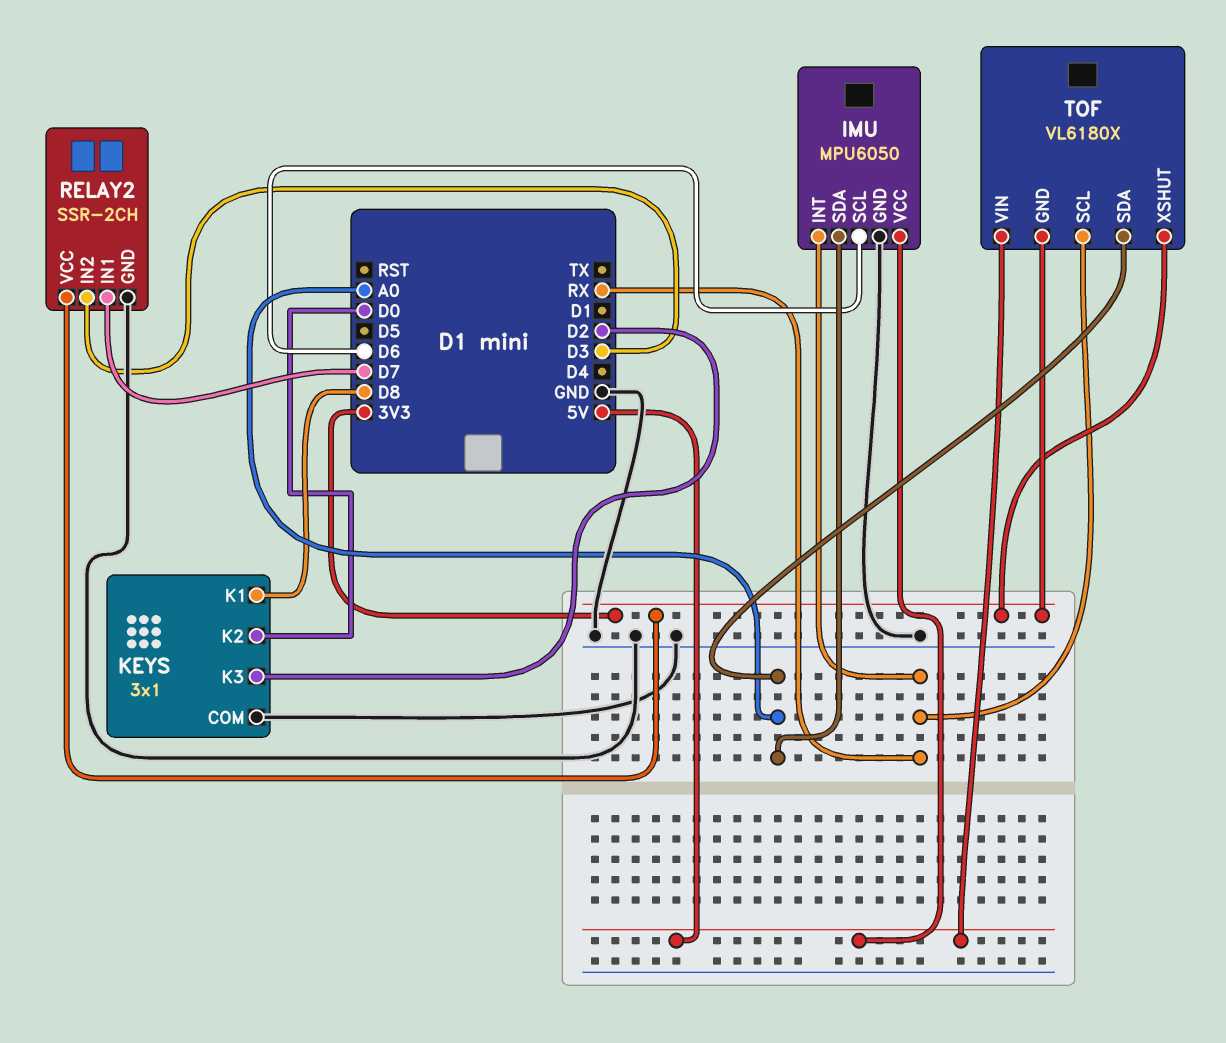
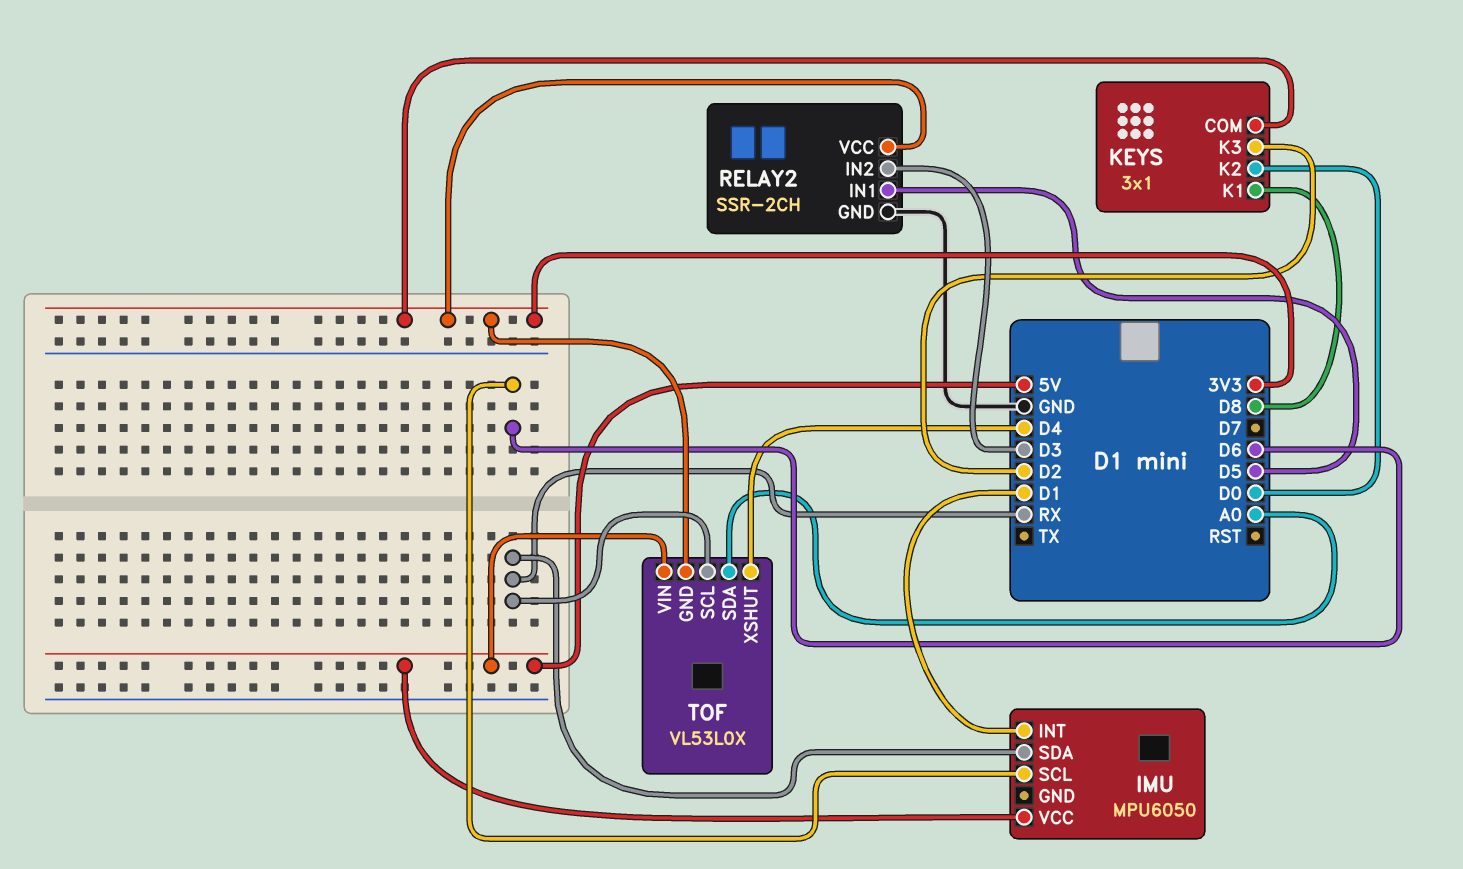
IMU pin GND: GND -> none
IMU pin INT: RX -> D1
IMU pin SDA: A0 -> RX
KEYS pin COM: GND -> 3V3
RELAY2 pin IN1: D7 -> D5
TOF: VL6180X -> VL53L0X
TOF pin XSHUT: 3V3 -> D4

